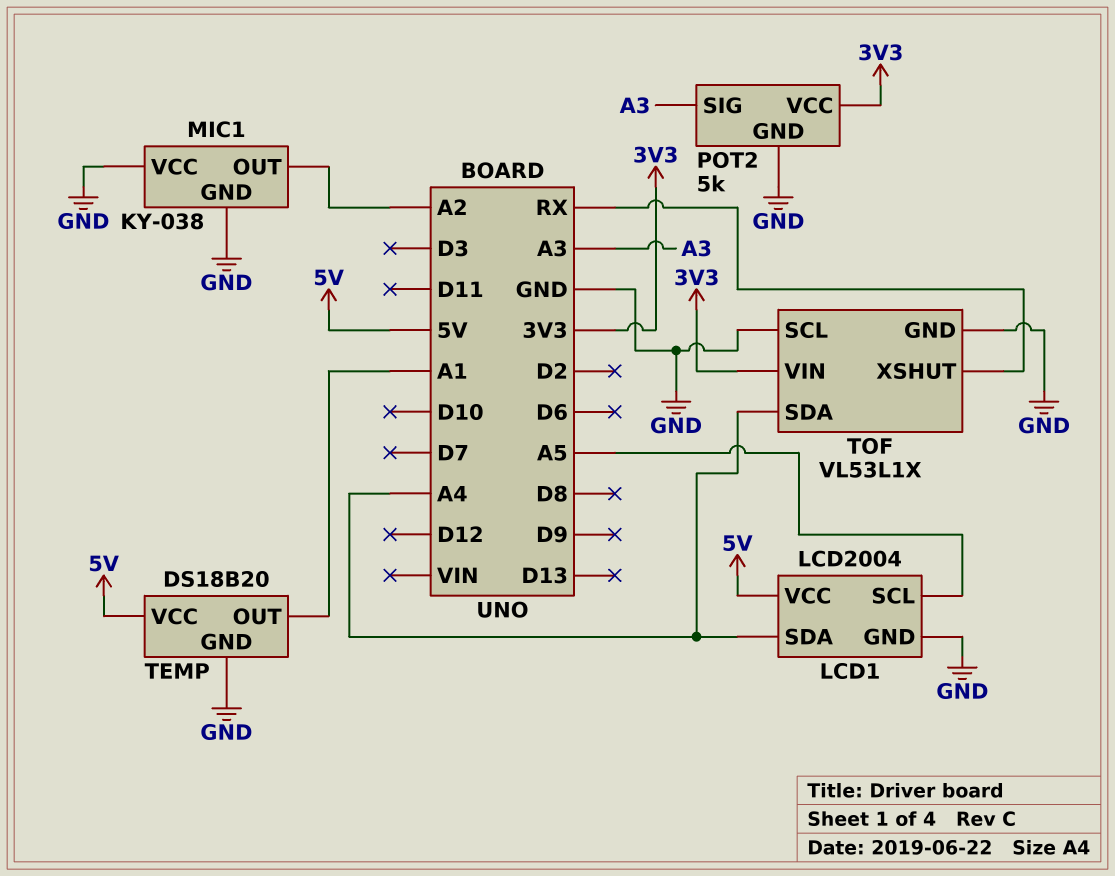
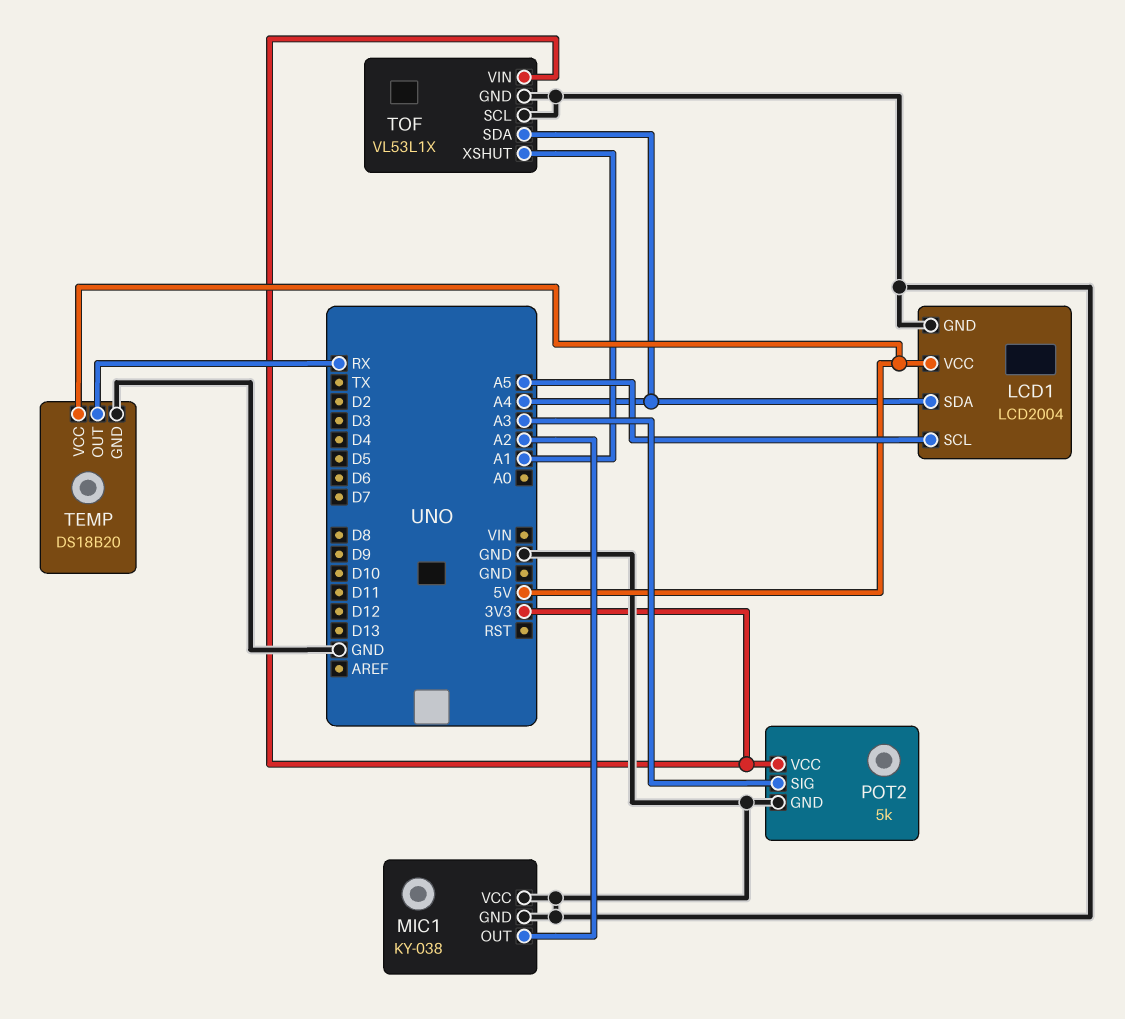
TEMP pin OUT: A1 -> RX
TOF pin XSHUT: RX -> A1

